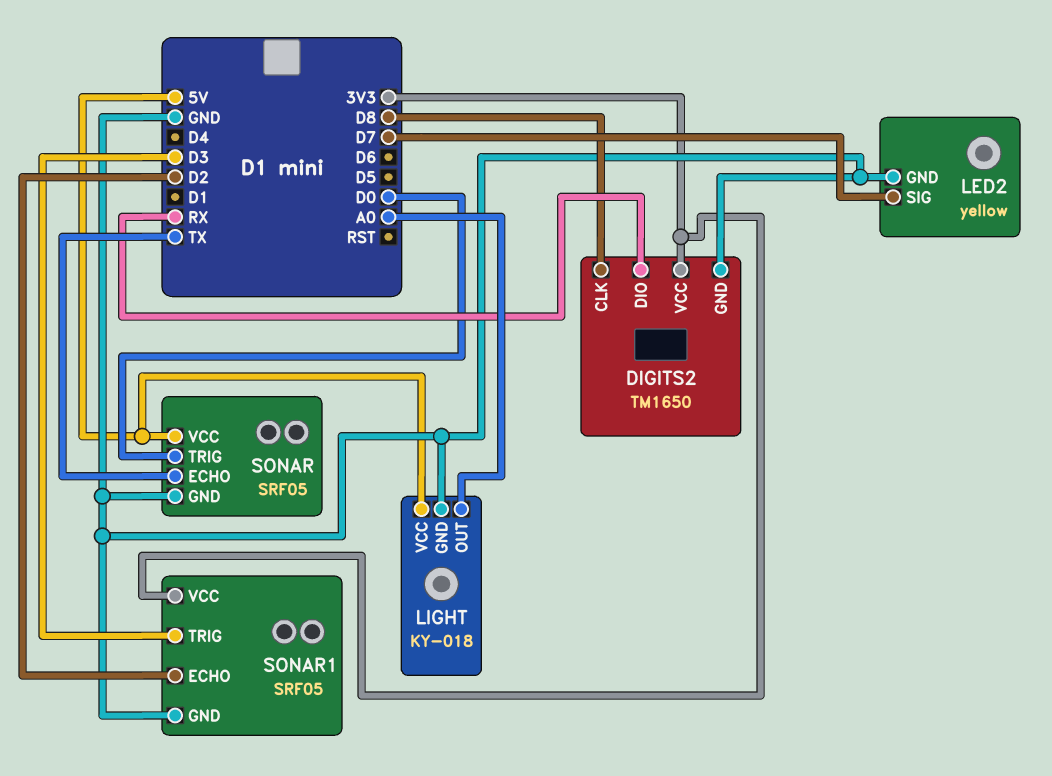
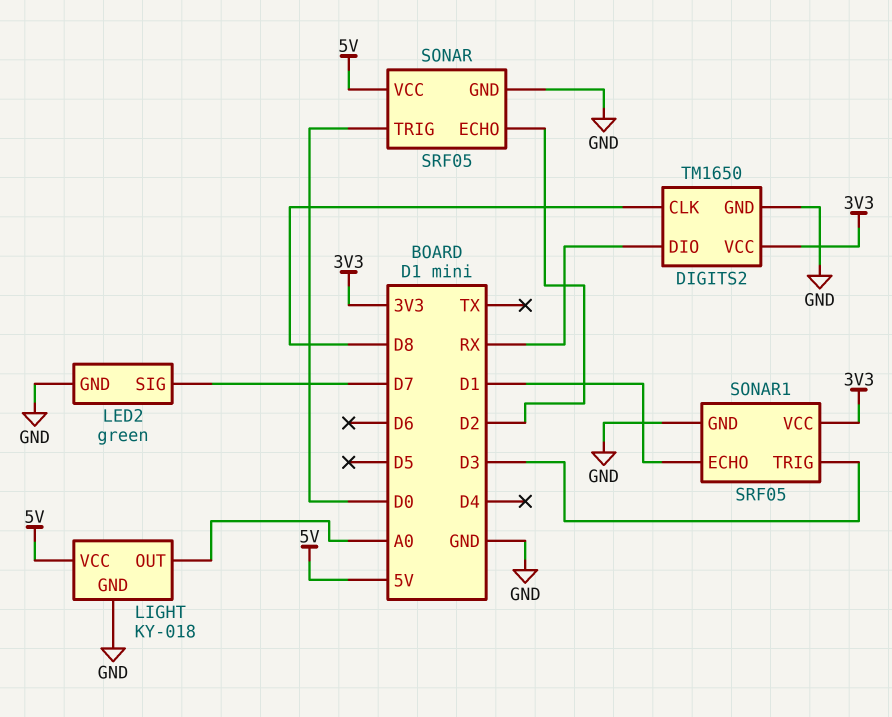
LED2: yellow -> green
SONAR pin ECHO: TX -> D2
SONAR1 pin ECHO: D2 -> D1

